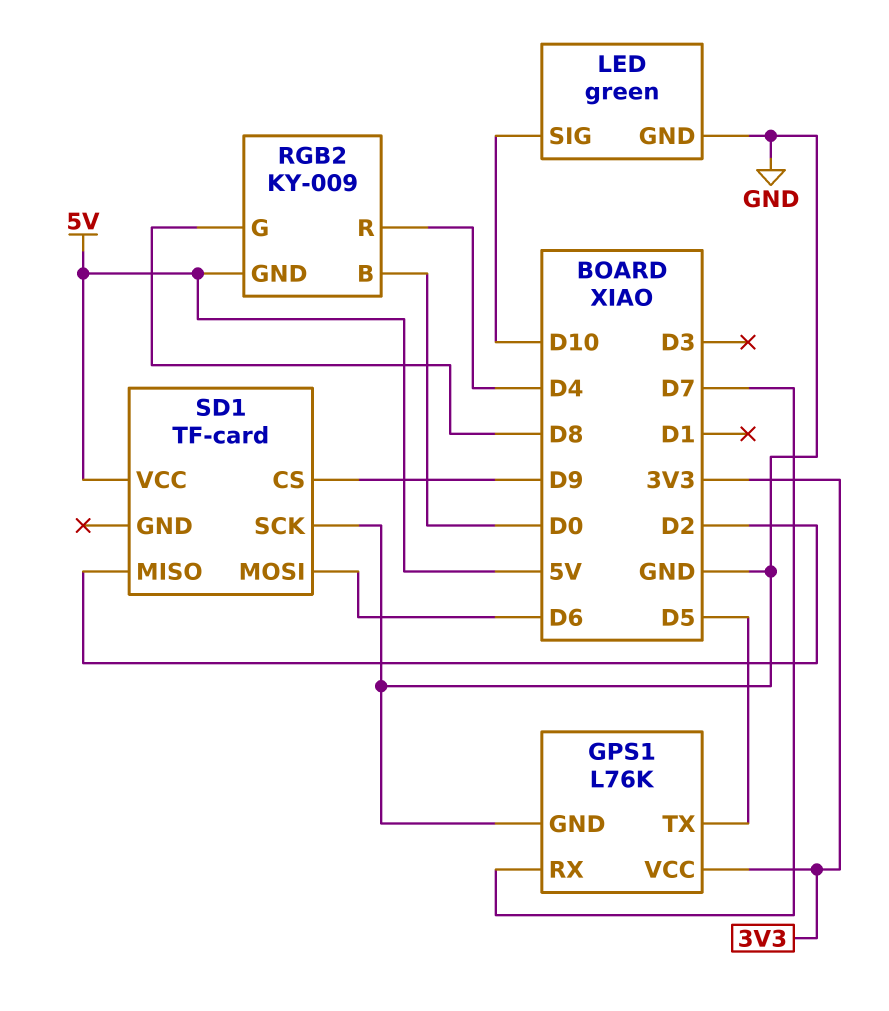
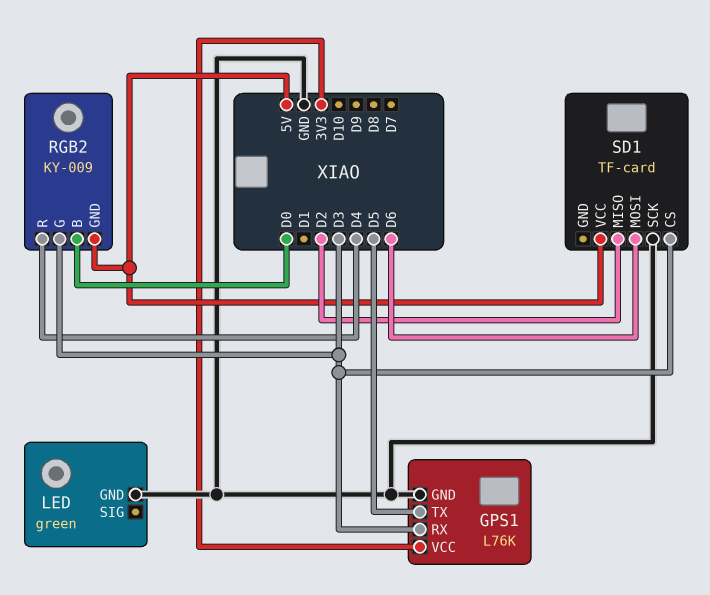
GPS1 pin RX: D7 -> D3
LED pin SIG: D10 -> none
RGB2 pin G: D8 -> D3
SD1 pin CS: D9 -> D3

